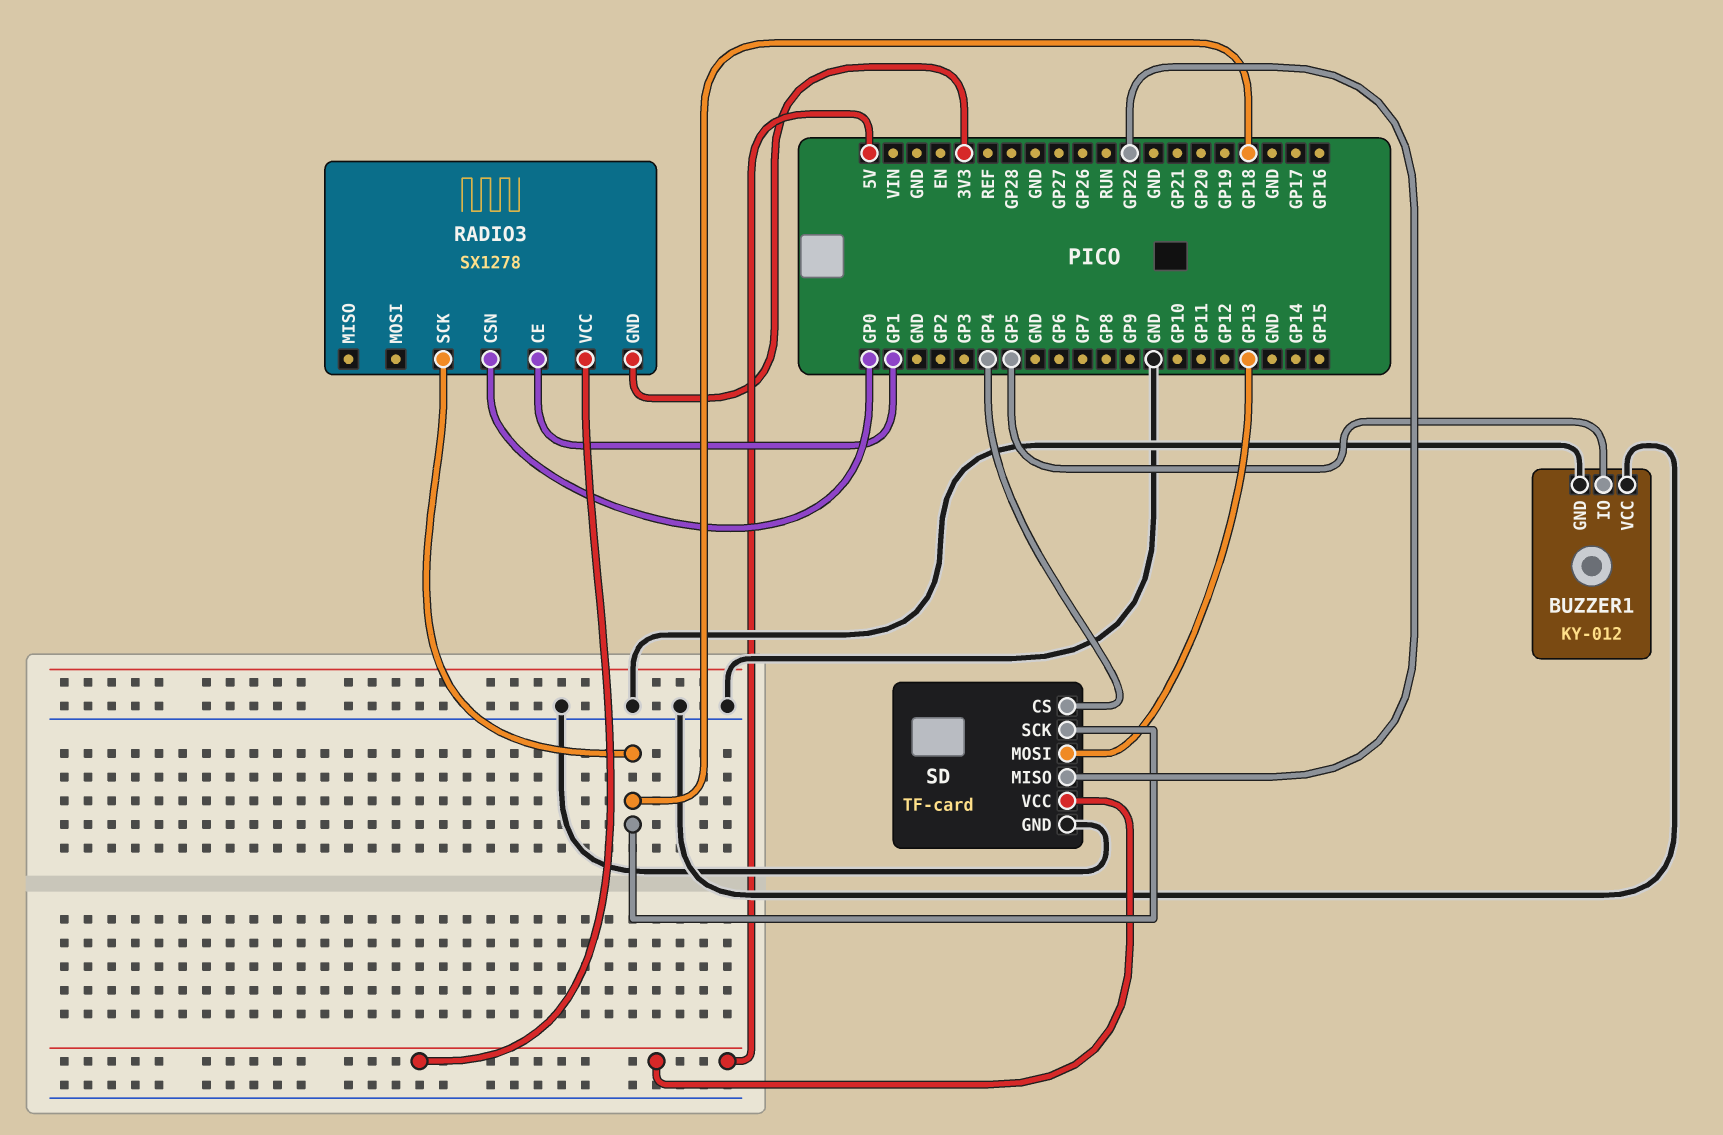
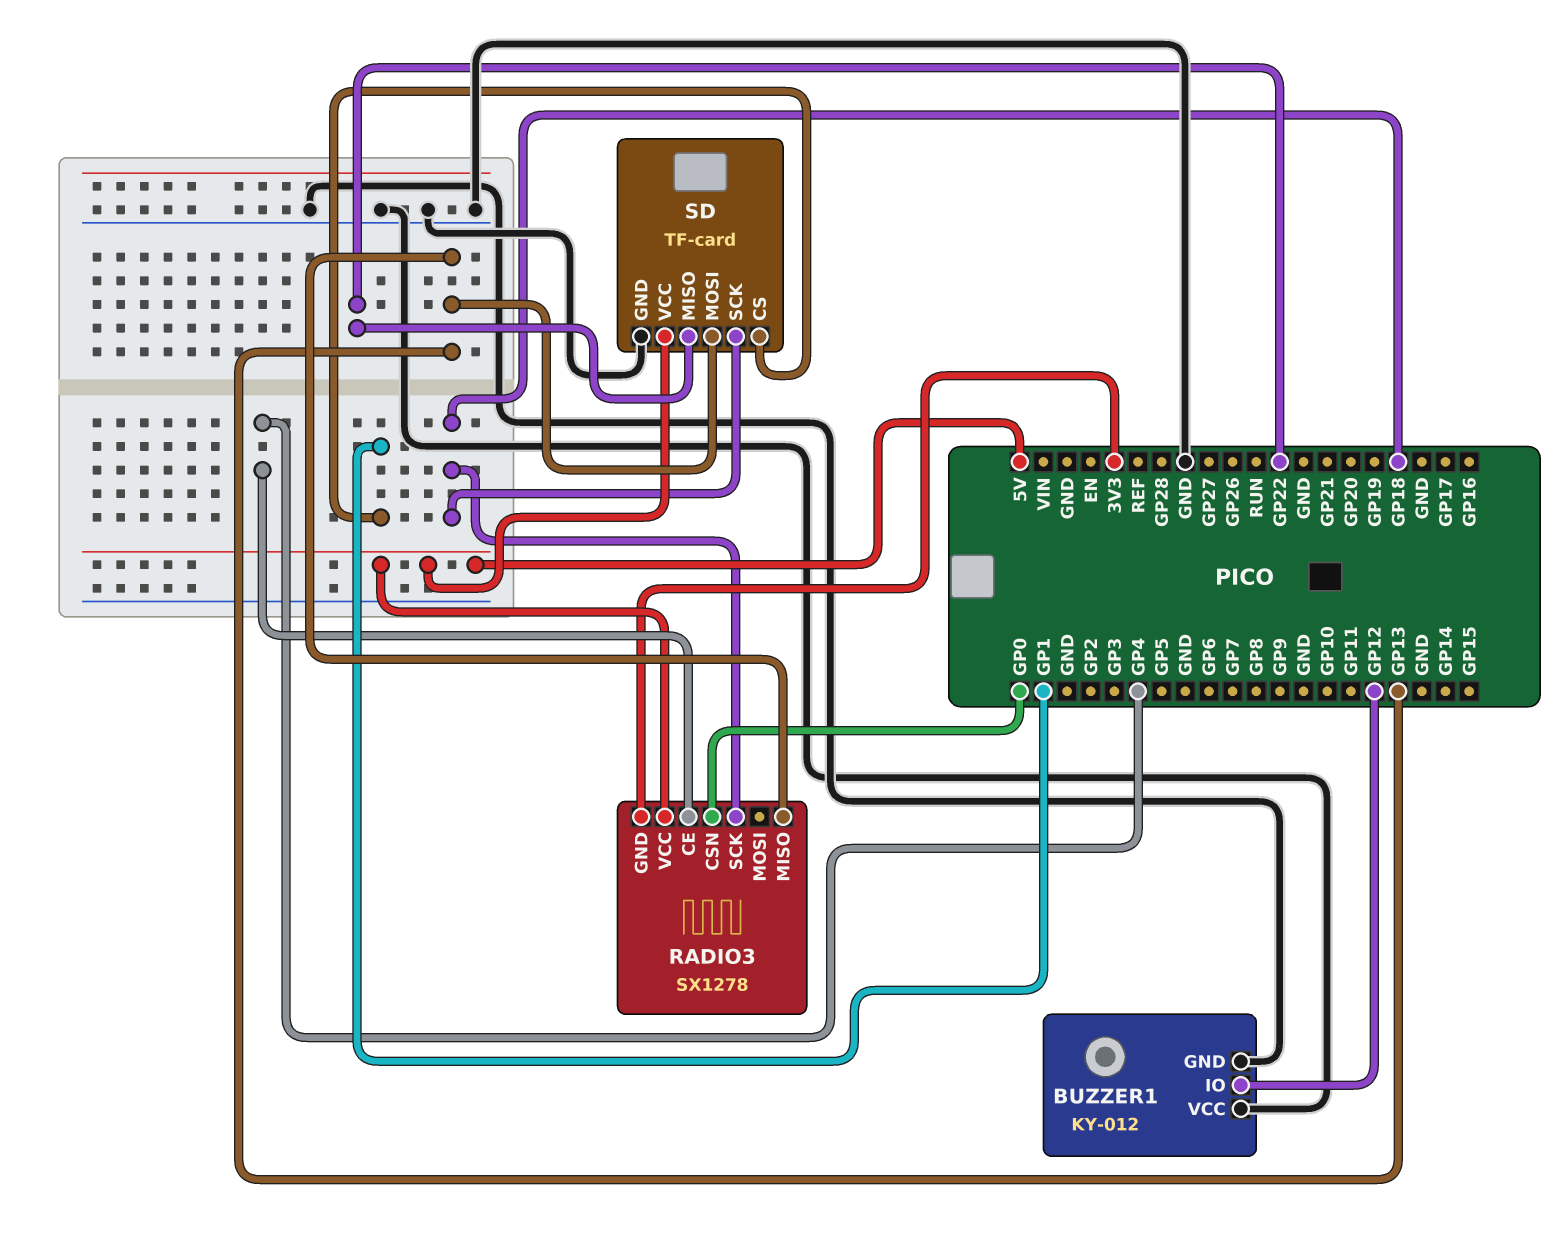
BUZZER1 pin IO: GP5 -> GP12
RADIO3 pin CE: GP1 -> GP4
RADIO3 pin MISO: none -> GP13
SD pin CS: GP4 -> GP1

